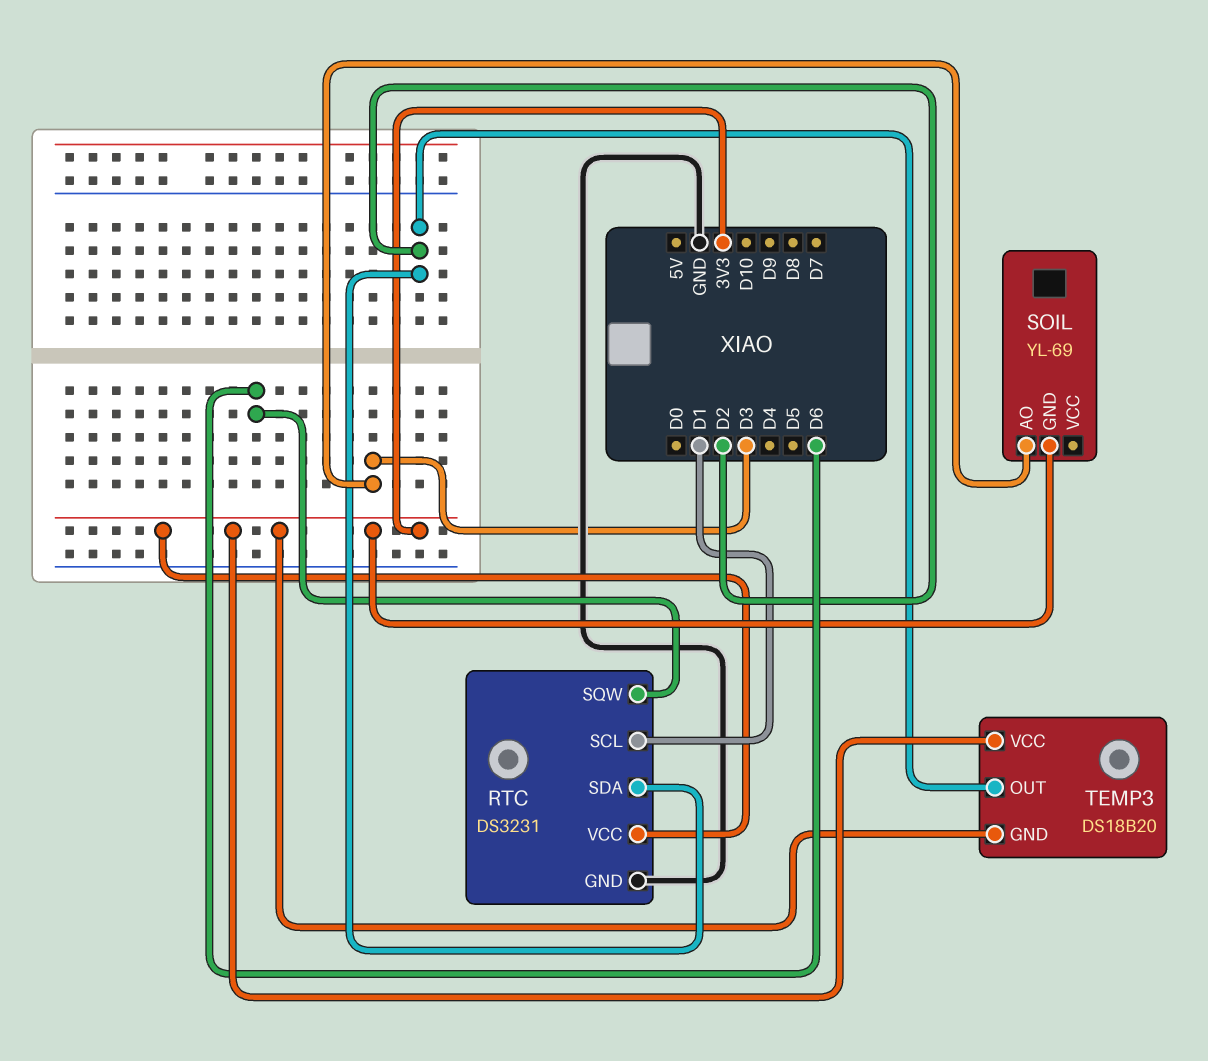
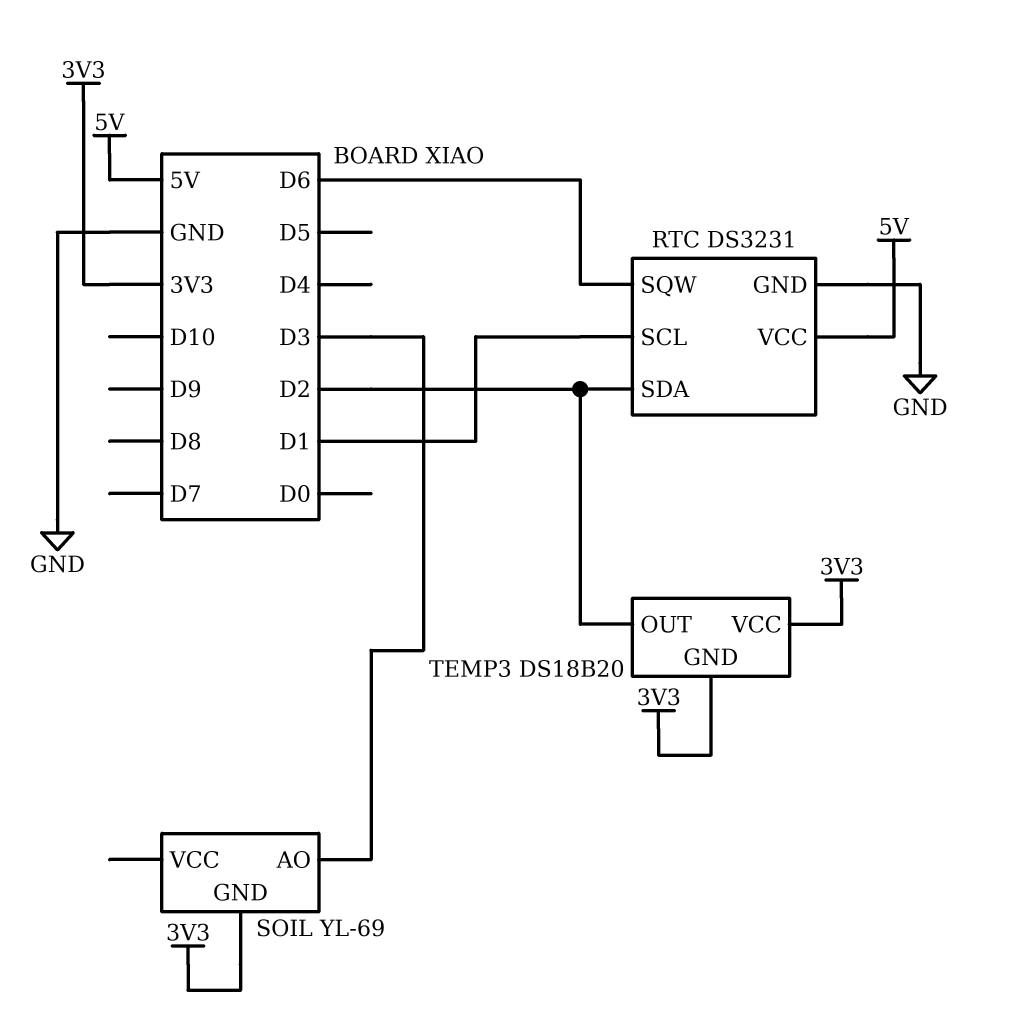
RTC pin VCC: 3V3 -> 5V

